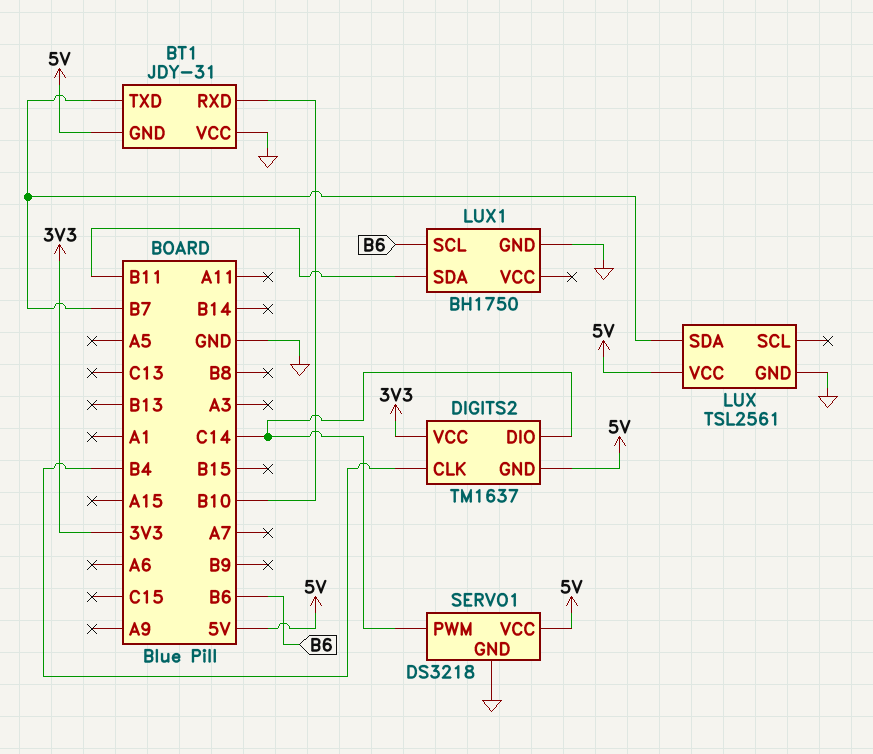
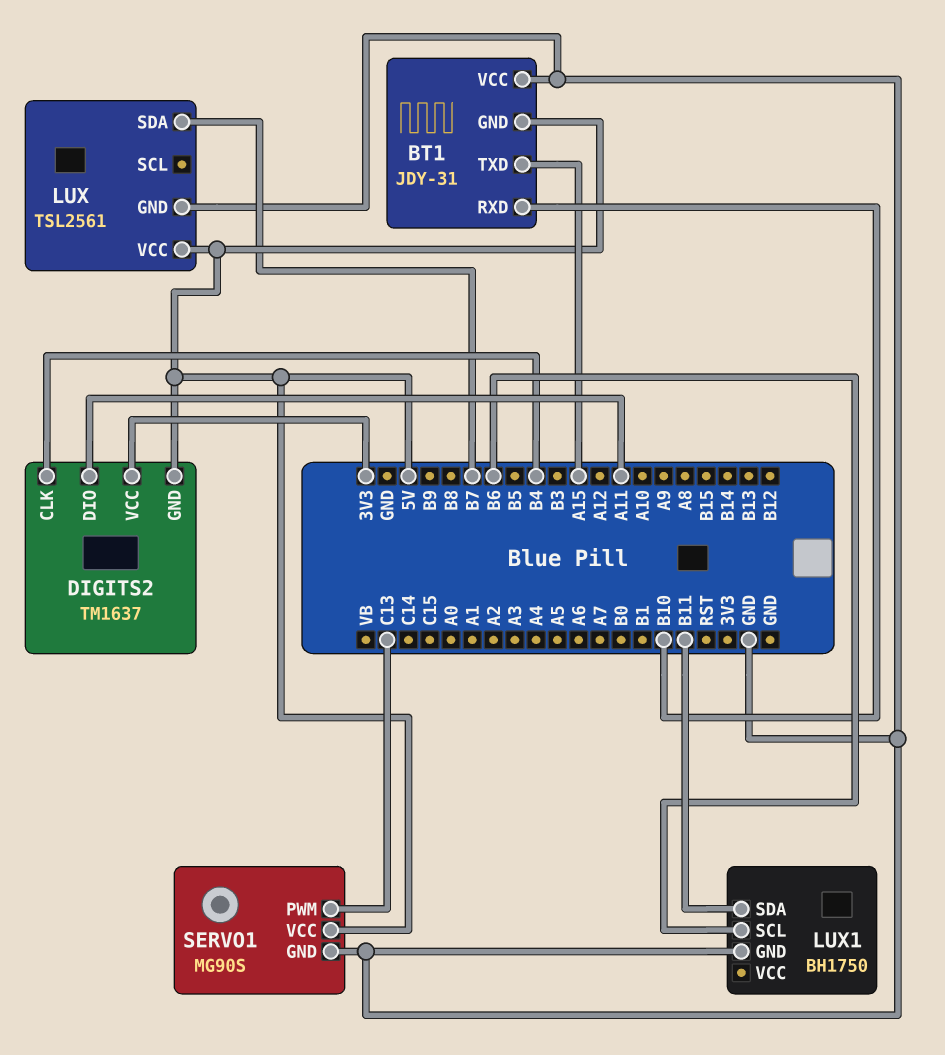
BT1 pin TXD: B7 -> A15
DIGITS2 pin DIO: C14 -> A11
SERVO1: DS3218 -> MG90S
SERVO1 pin PWM: C14 -> C13

